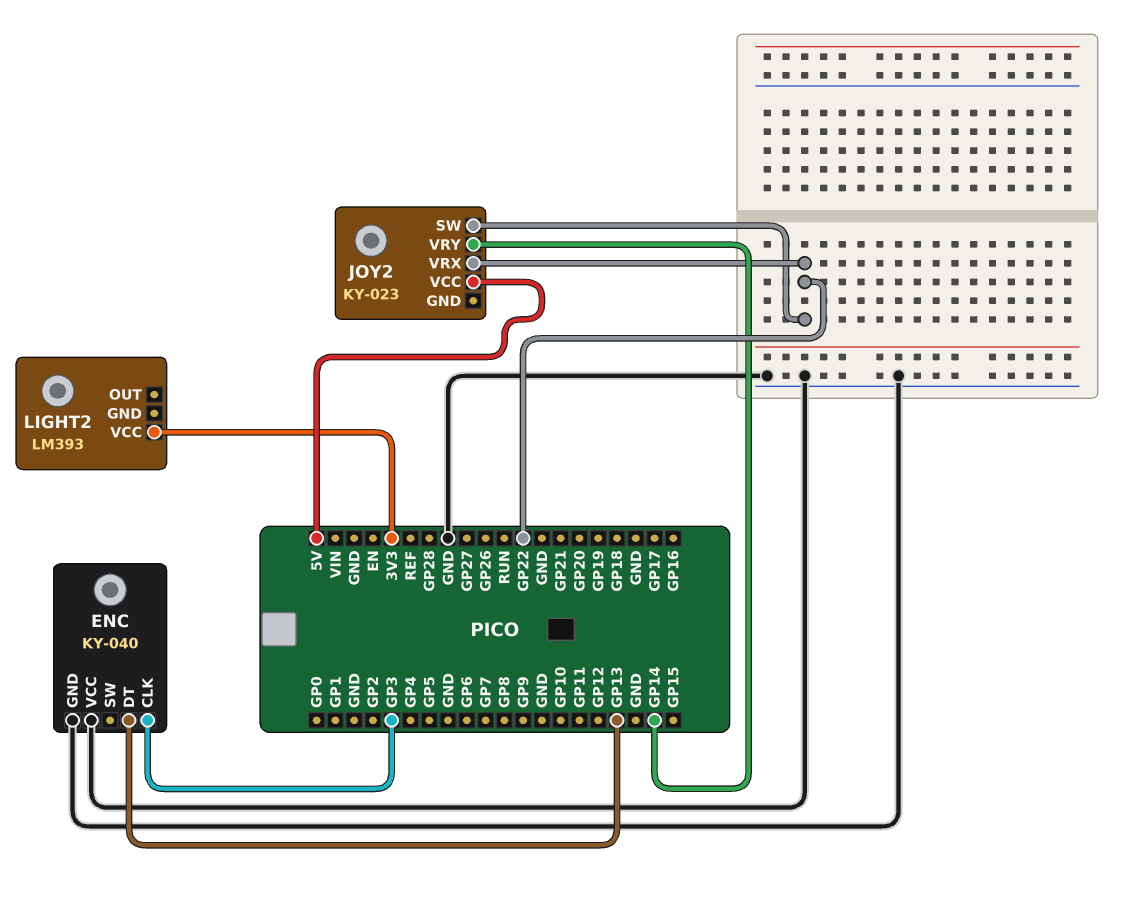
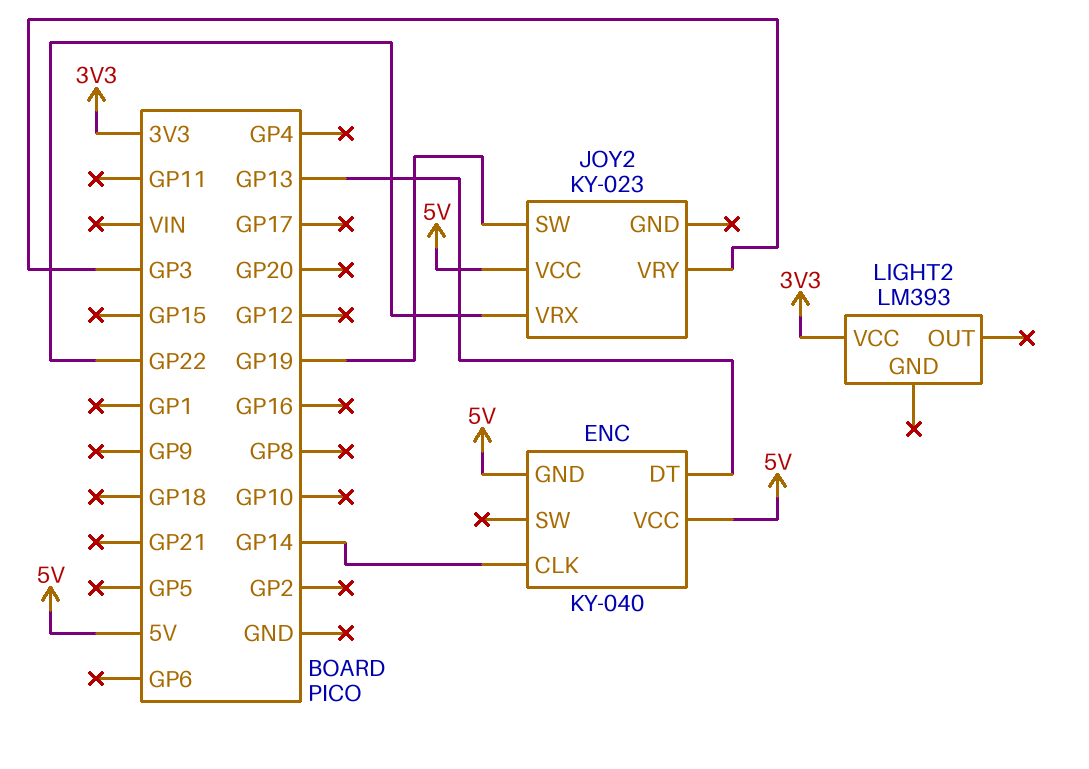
ENC pin CLK: GP3 -> GP14
ENC pin GND: GND -> 5V
ENC pin VCC: GND -> 5V
JOY2 pin SW: GP22 -> GP19
JOY2 pin VRY: GP14 -> GP3

